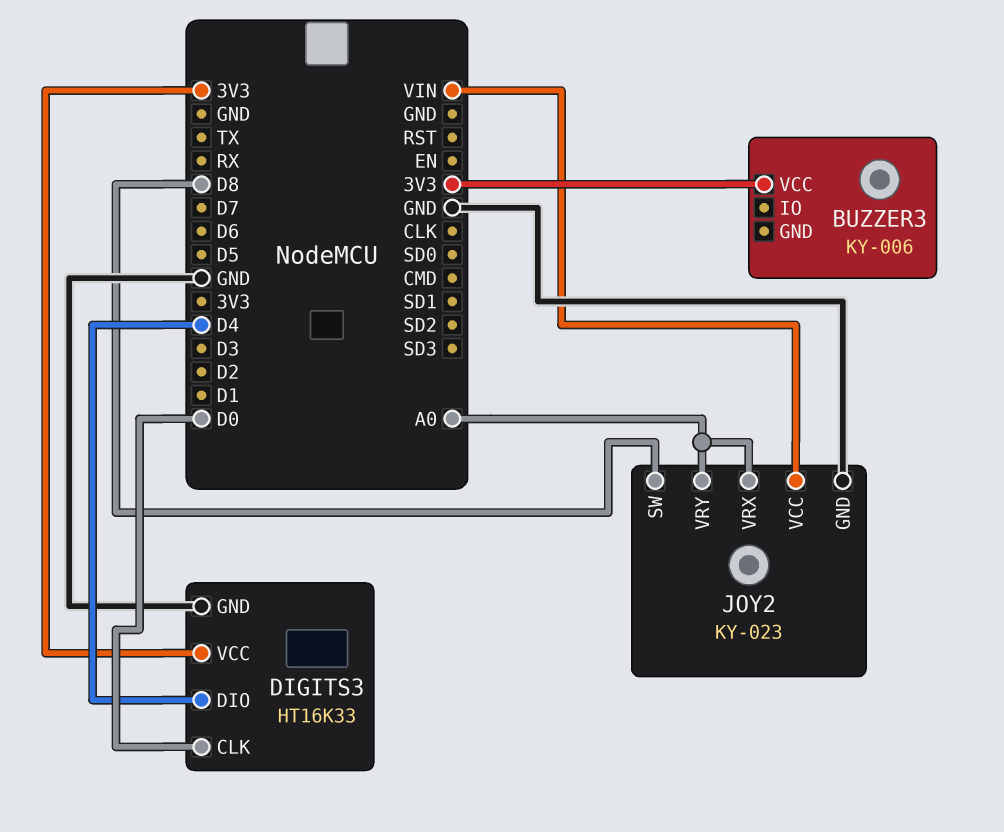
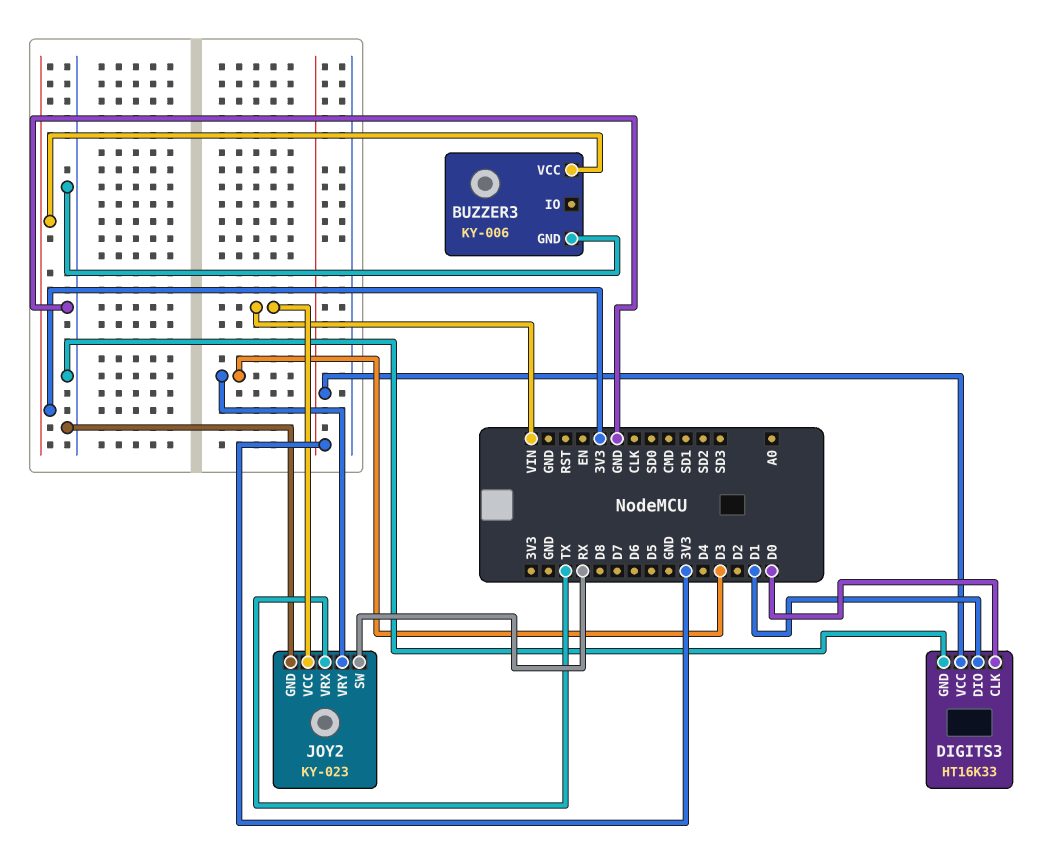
BUZZER3 pin GND: none -> GND
DIGITS3 pin DIO: D4 -> D1
JOY2 pin SW: D8 -> RX
JOY2 pin VRX: A0 -> TX
JOY2 pin VRY: A0 -> D3

